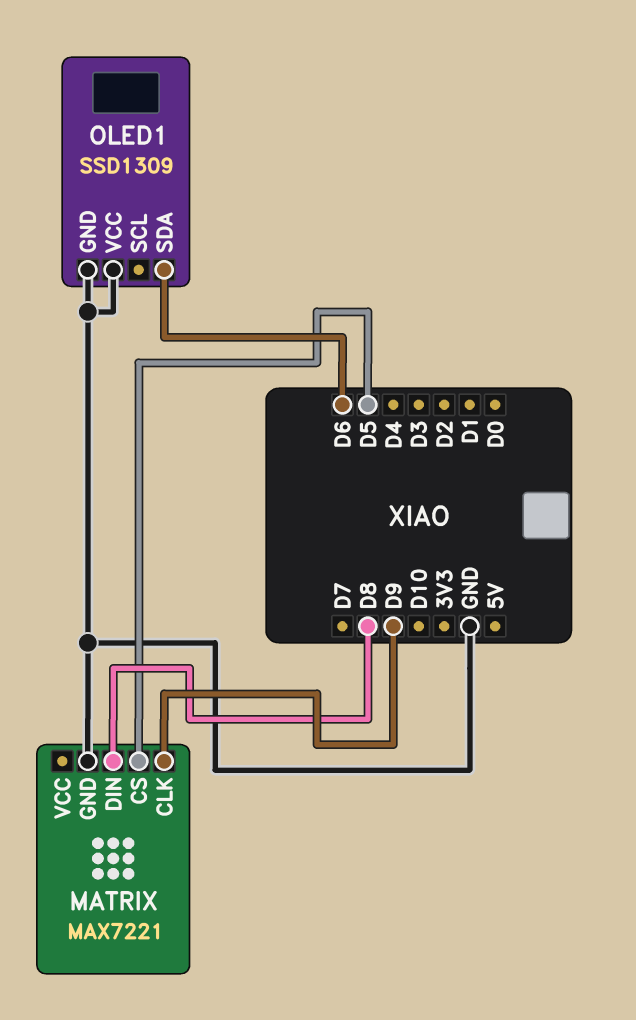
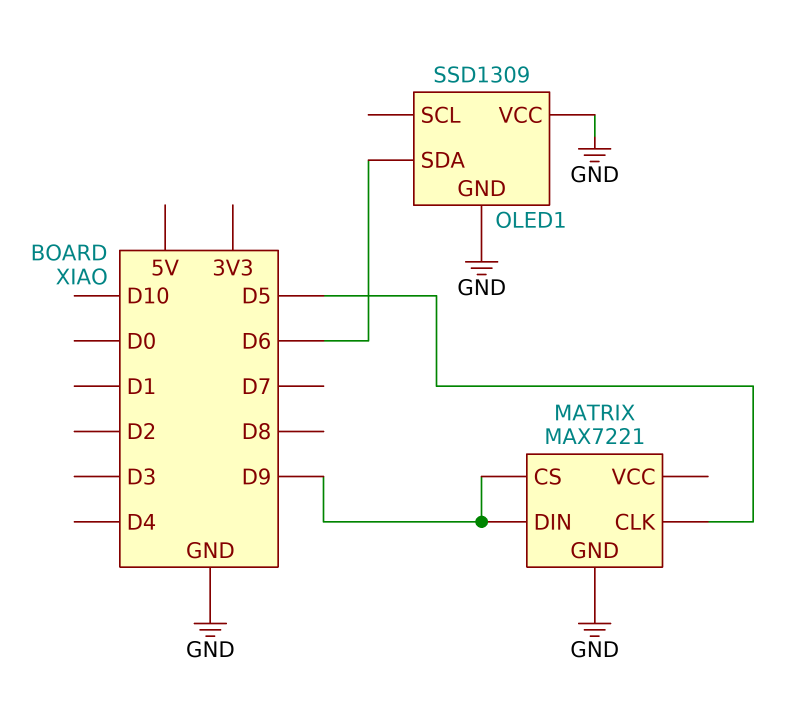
MATRIX pin CLK: D9 -> D5
MATRIX pin CS: D5 -> D9
MATRIX pin DIN: D8 -> D9

